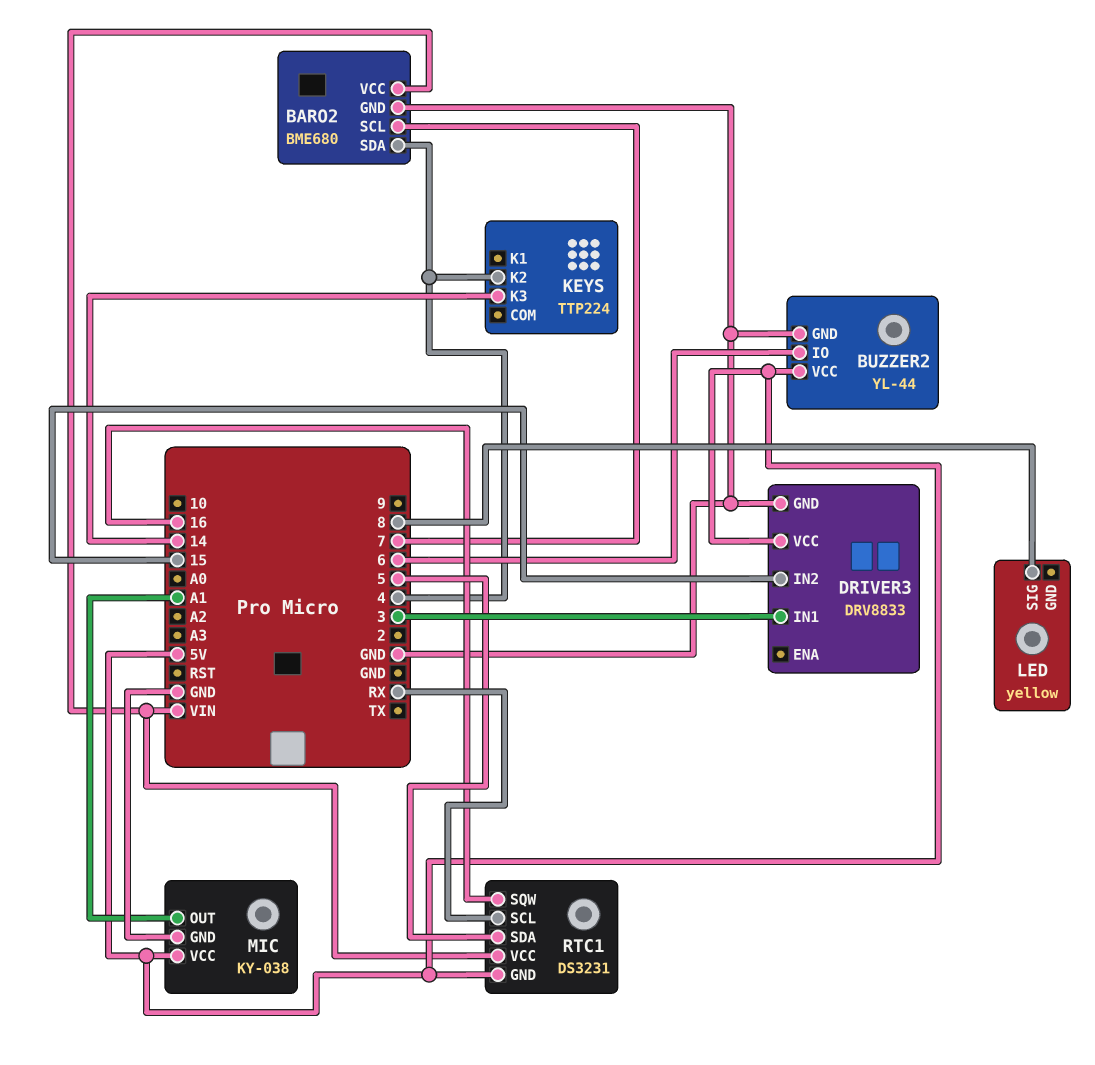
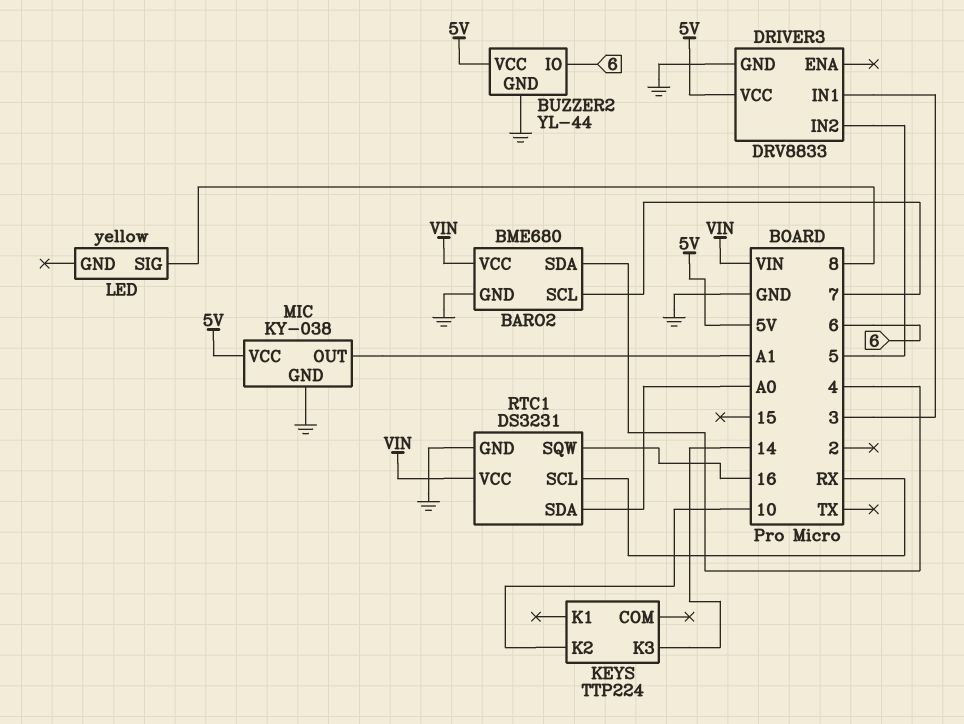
DRIVER3 pin IN2: 15 -> 5
KEYS pin K2: 4 -> 10
RTC1 pin GND: 5V -> GND
RTC1 pin SDA: 5 -> A0

